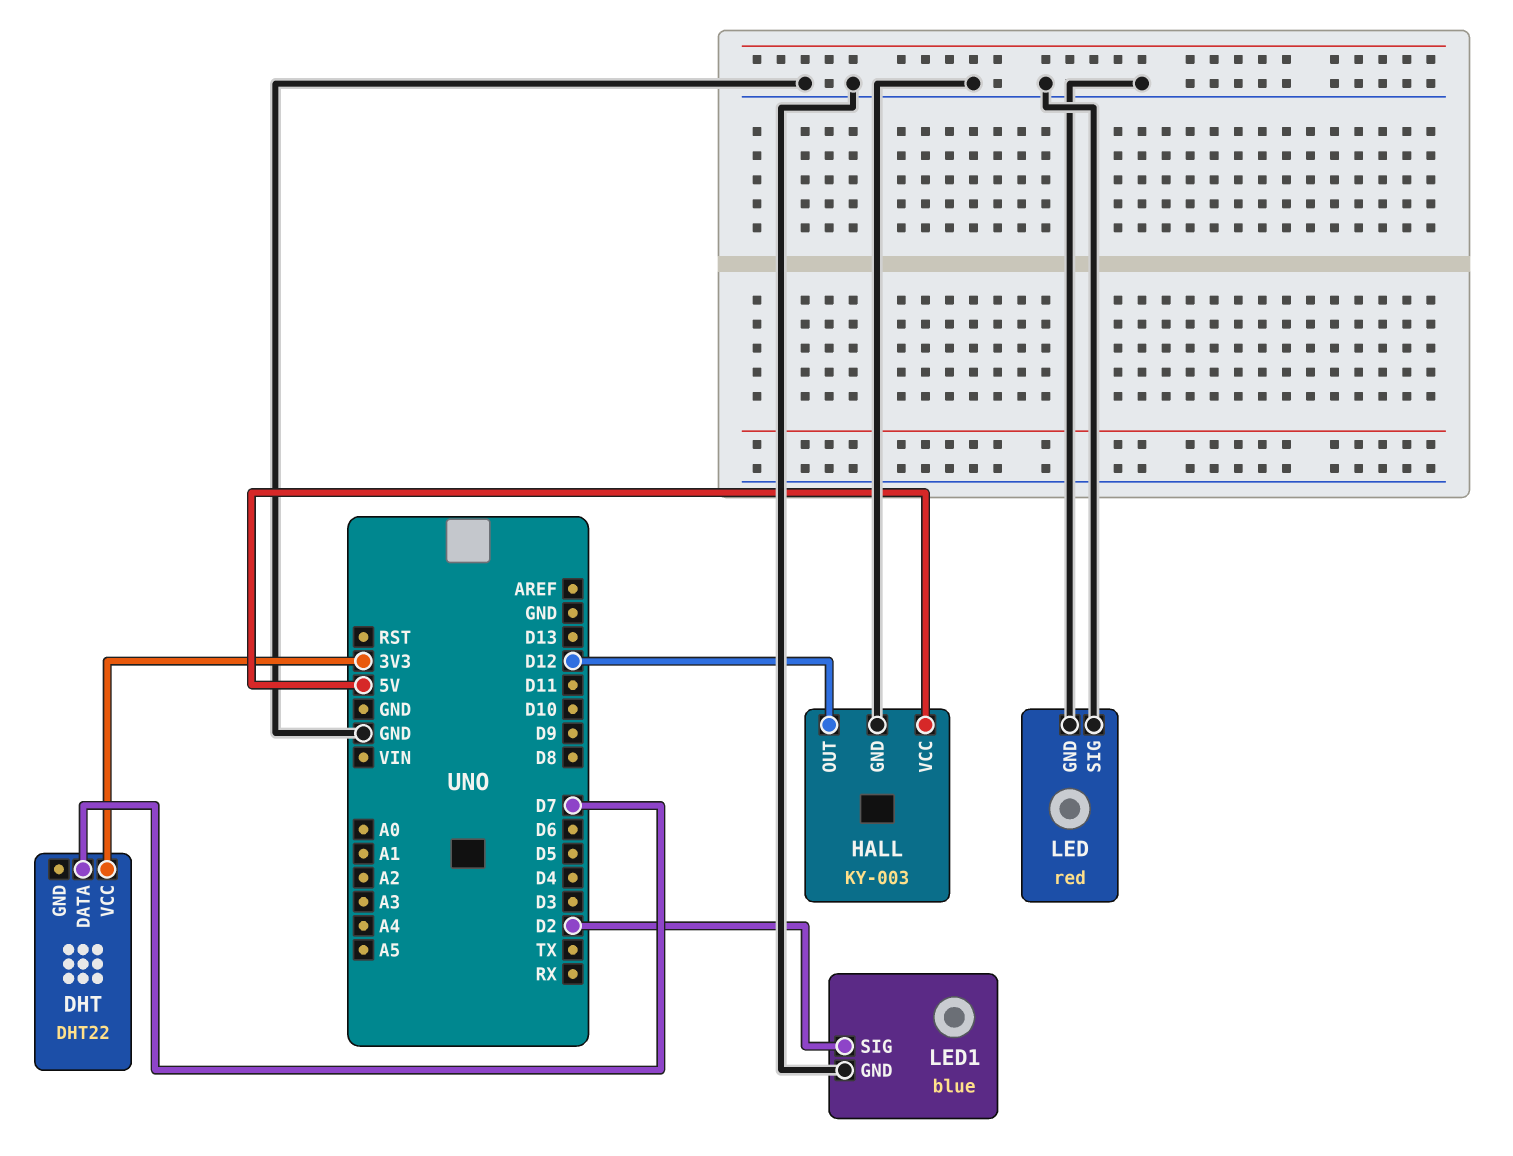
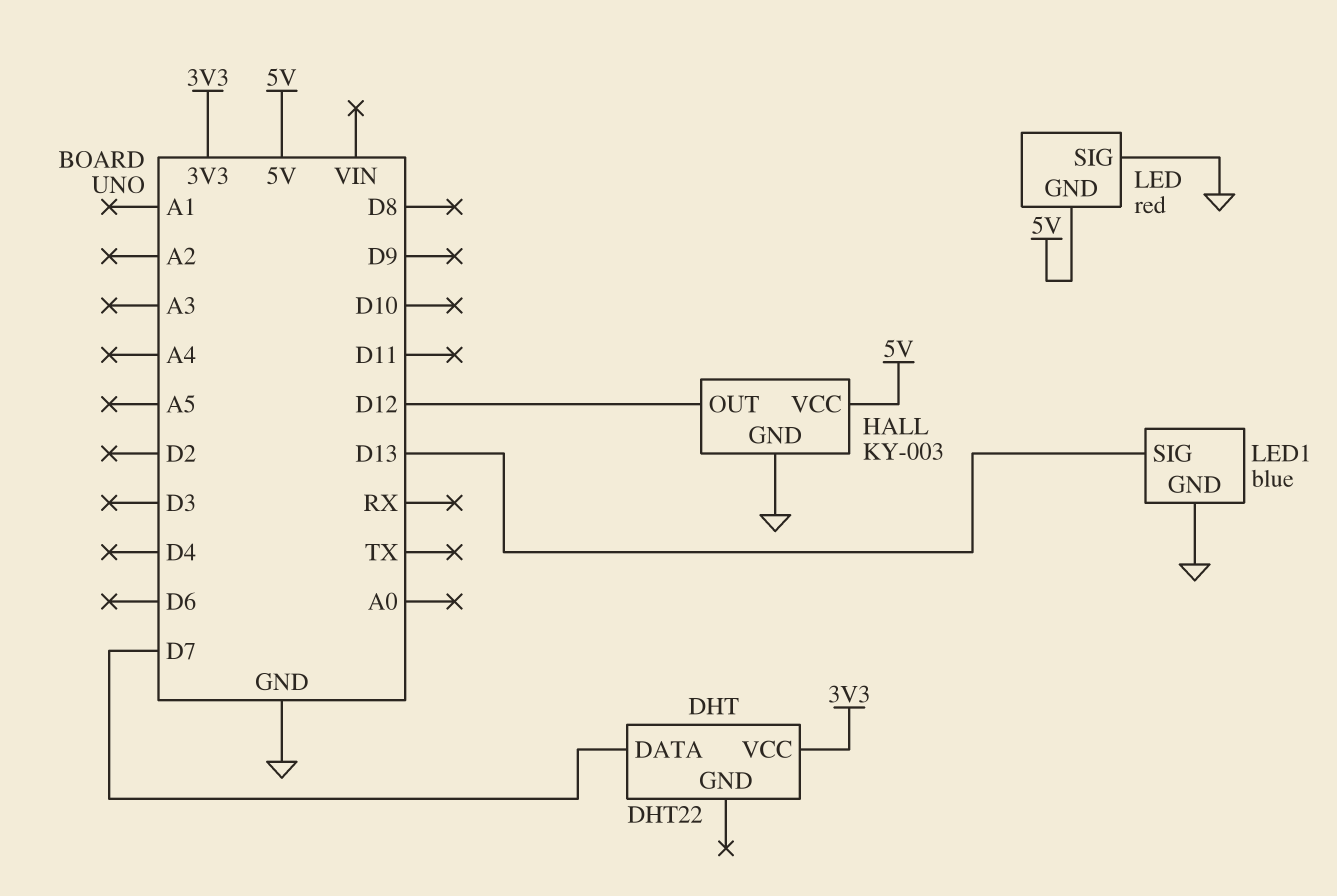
LED pin GND: GND -> 5V
LED1 pin SIG: D2 -> D13

